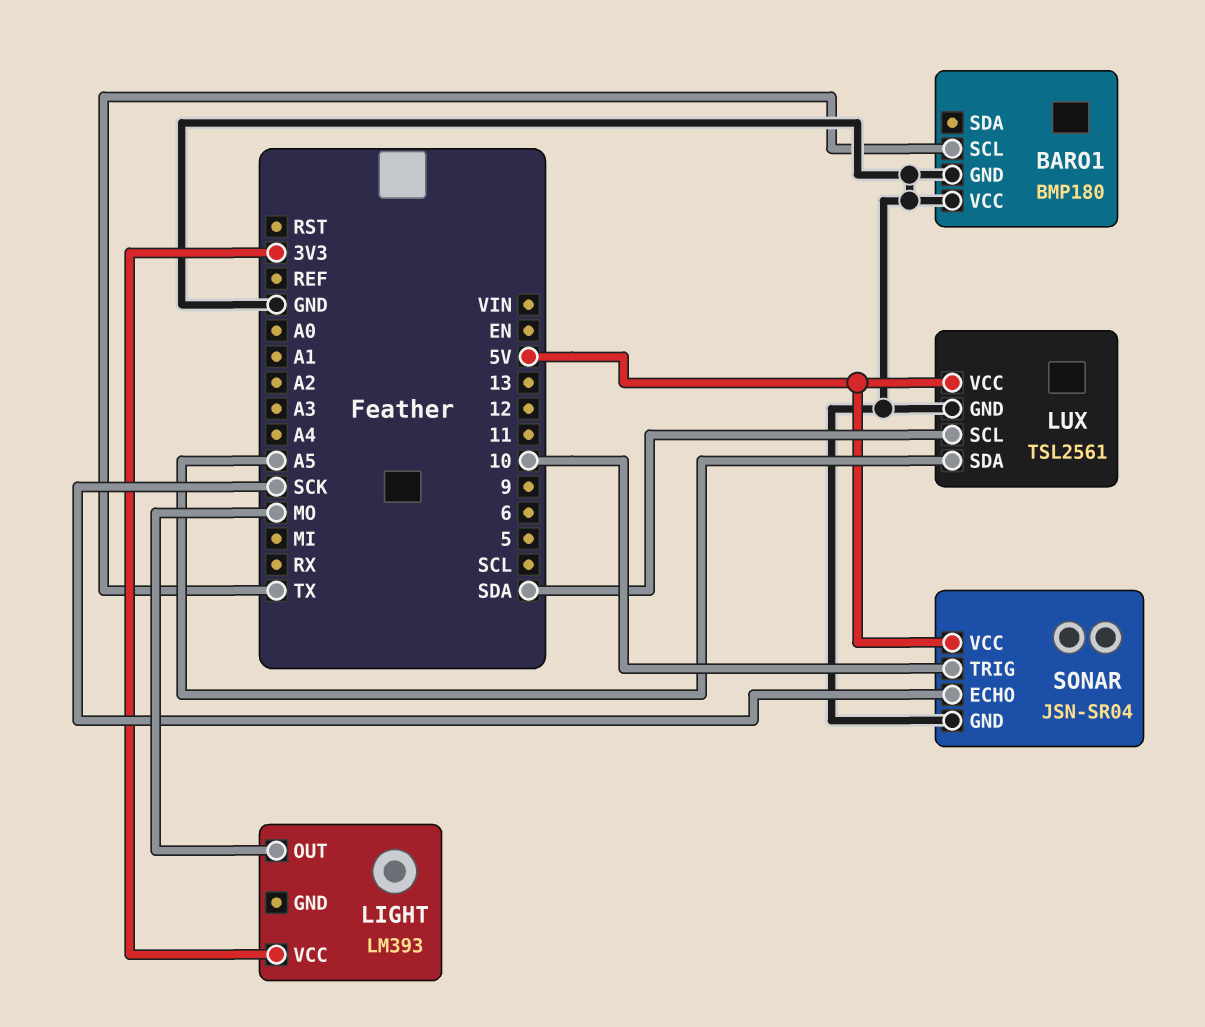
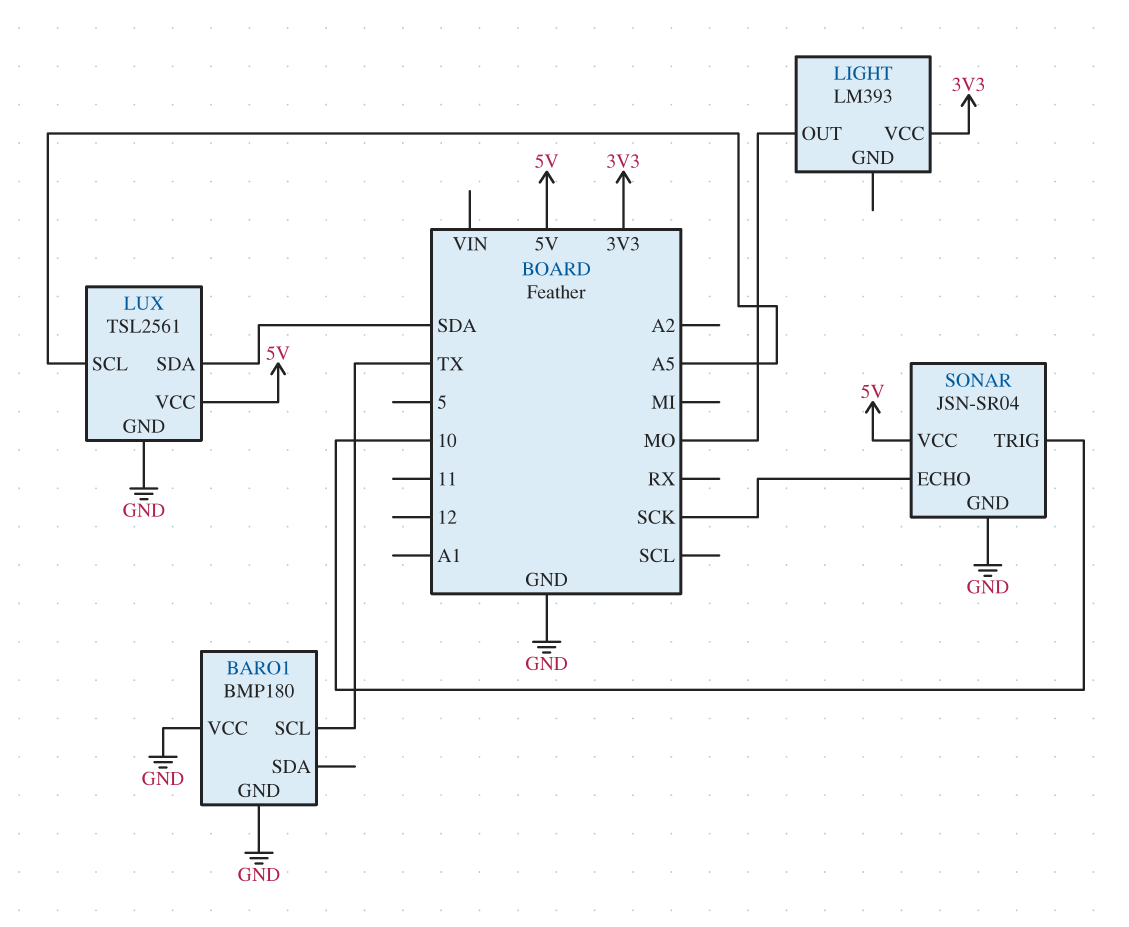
LUX pin SCL: SDA -> A5
LUX pin SDA: A5 -> SDA

